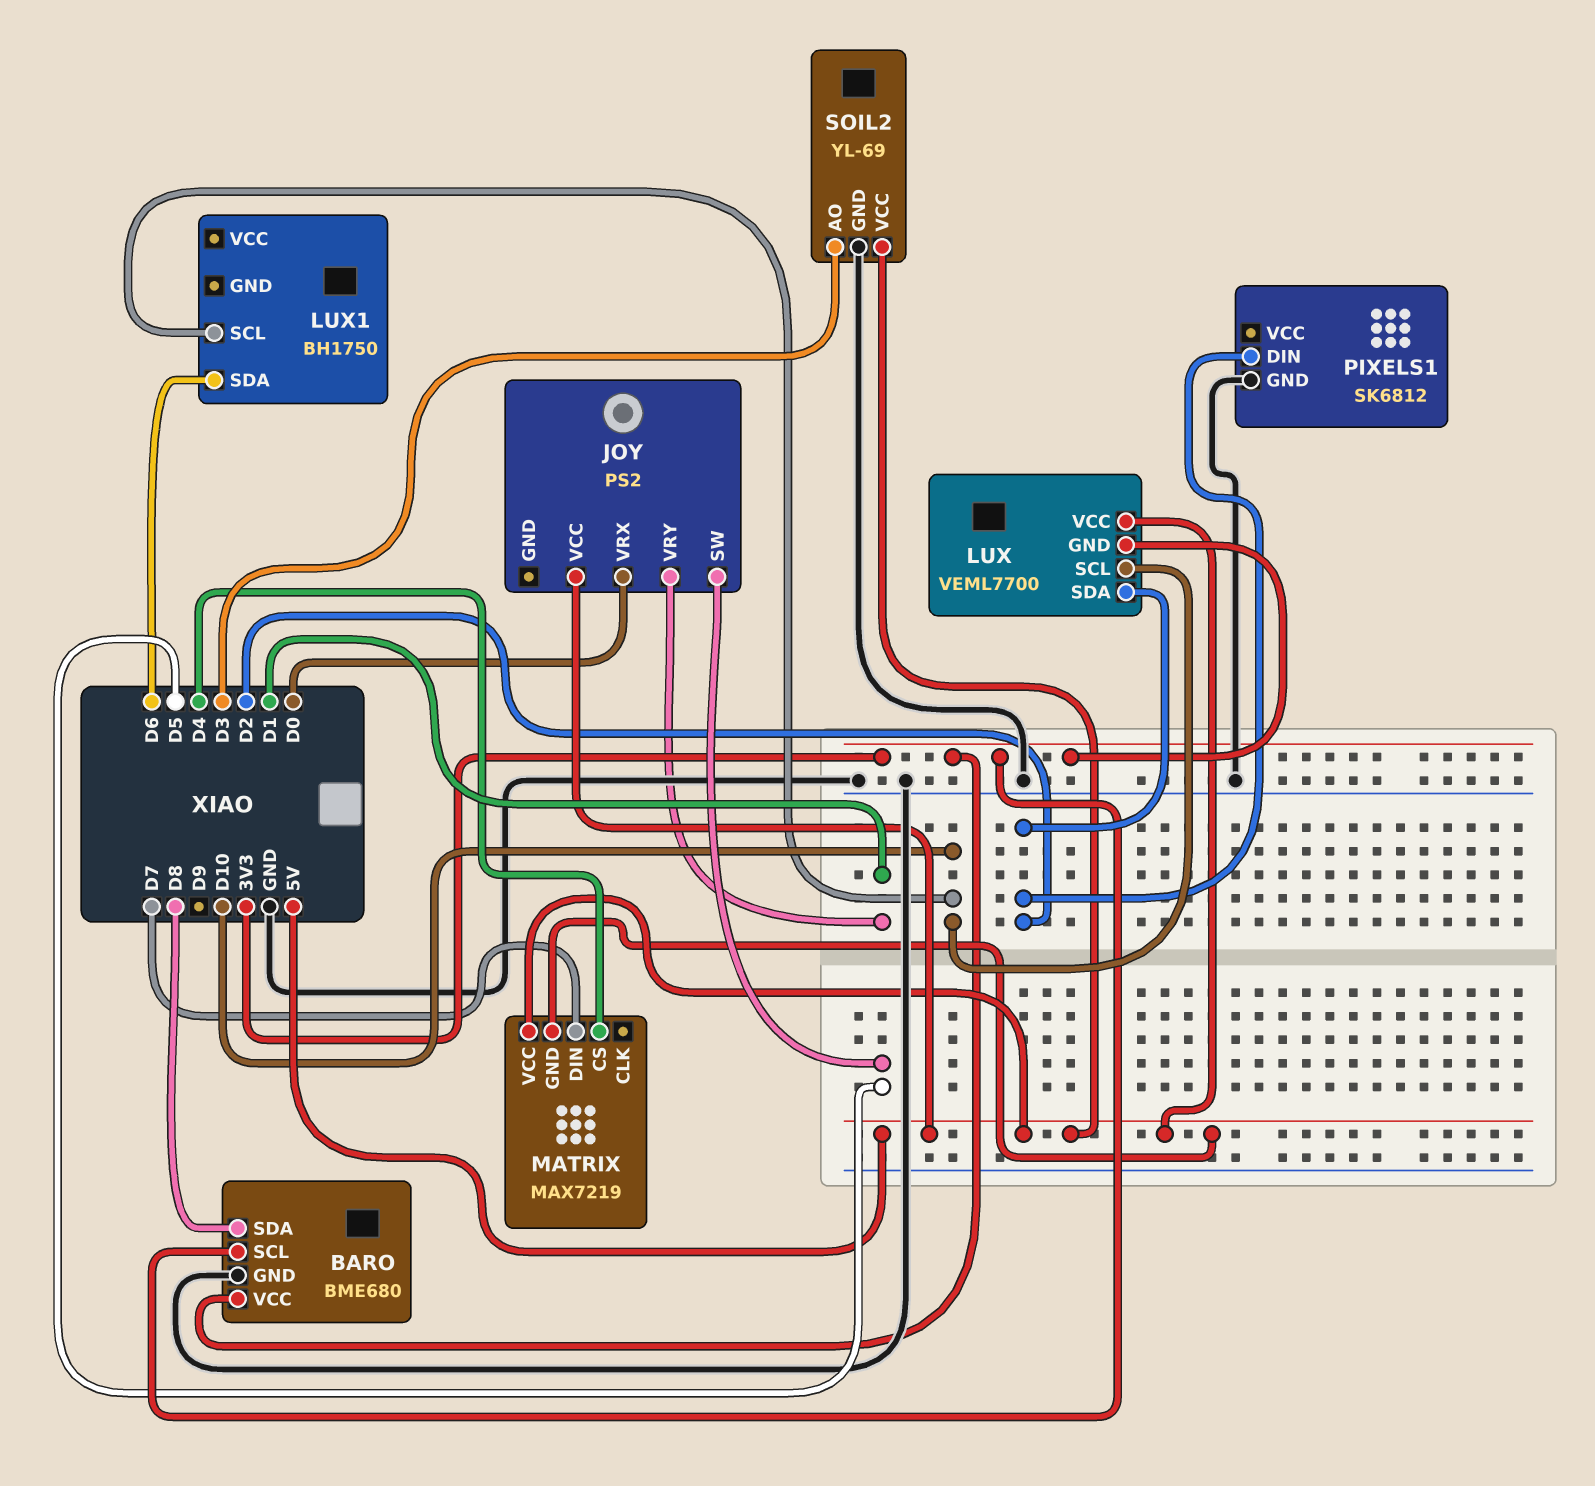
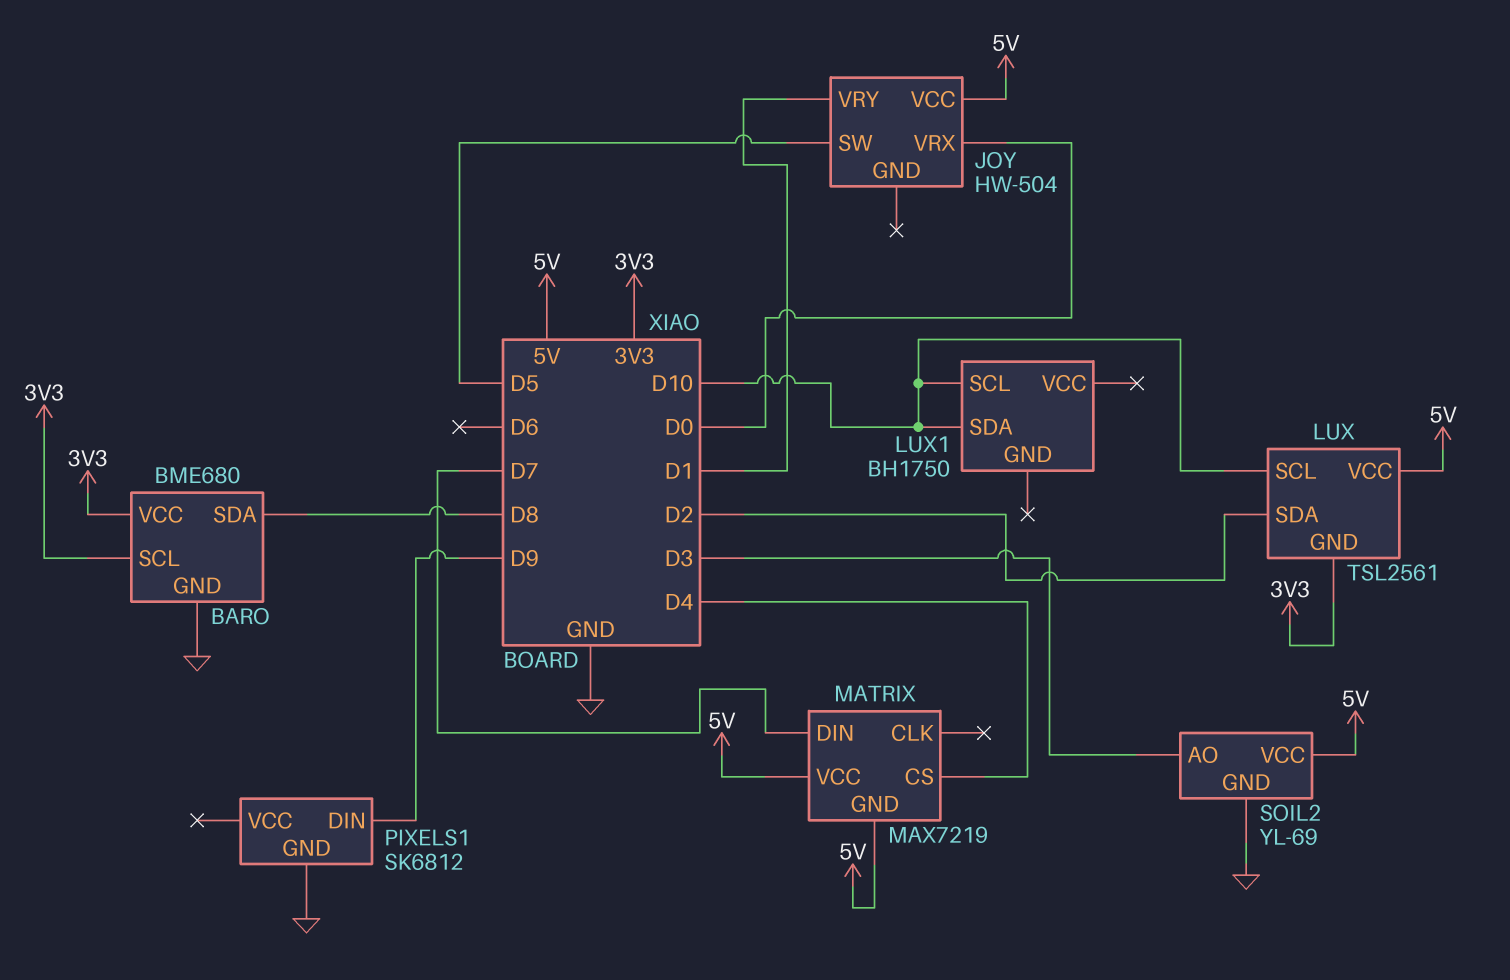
JOY: PS2 -> HW-504
LUX: VEML7700 -> TSL2561
LUX1 pin SDA: D6 -> D10
PIXELS1 pin DIN: D2 -> D9

